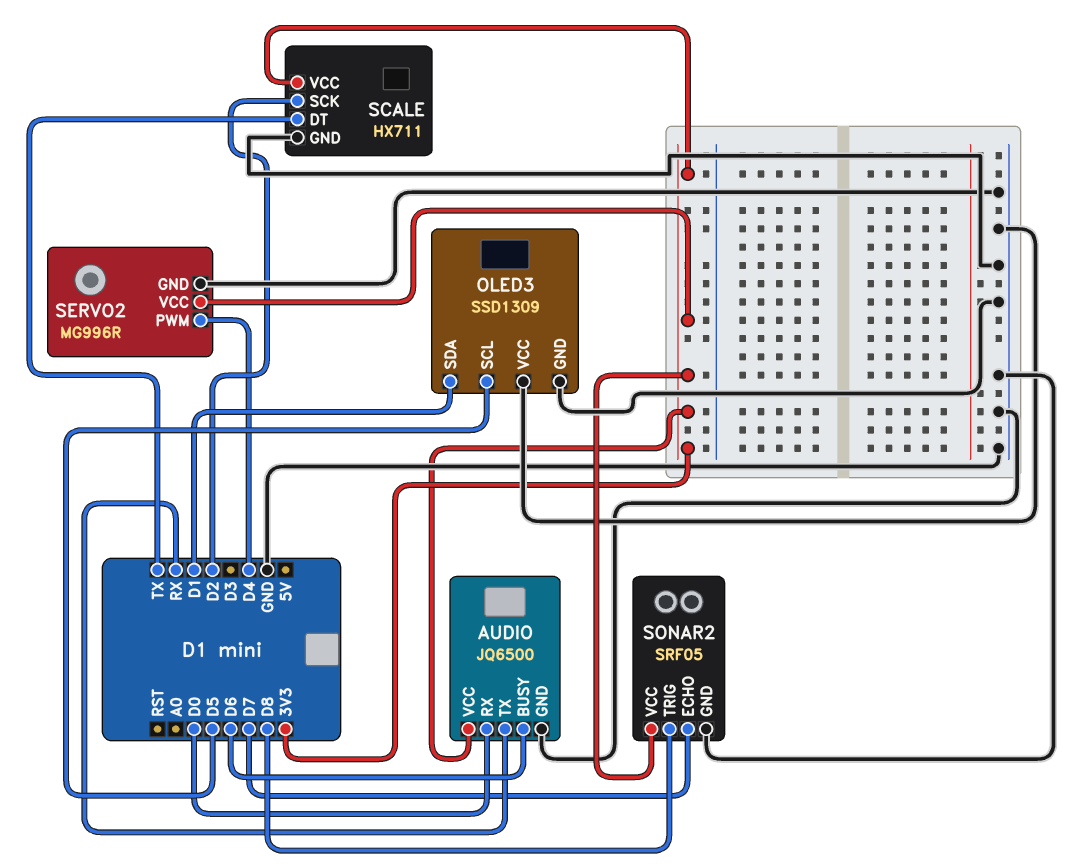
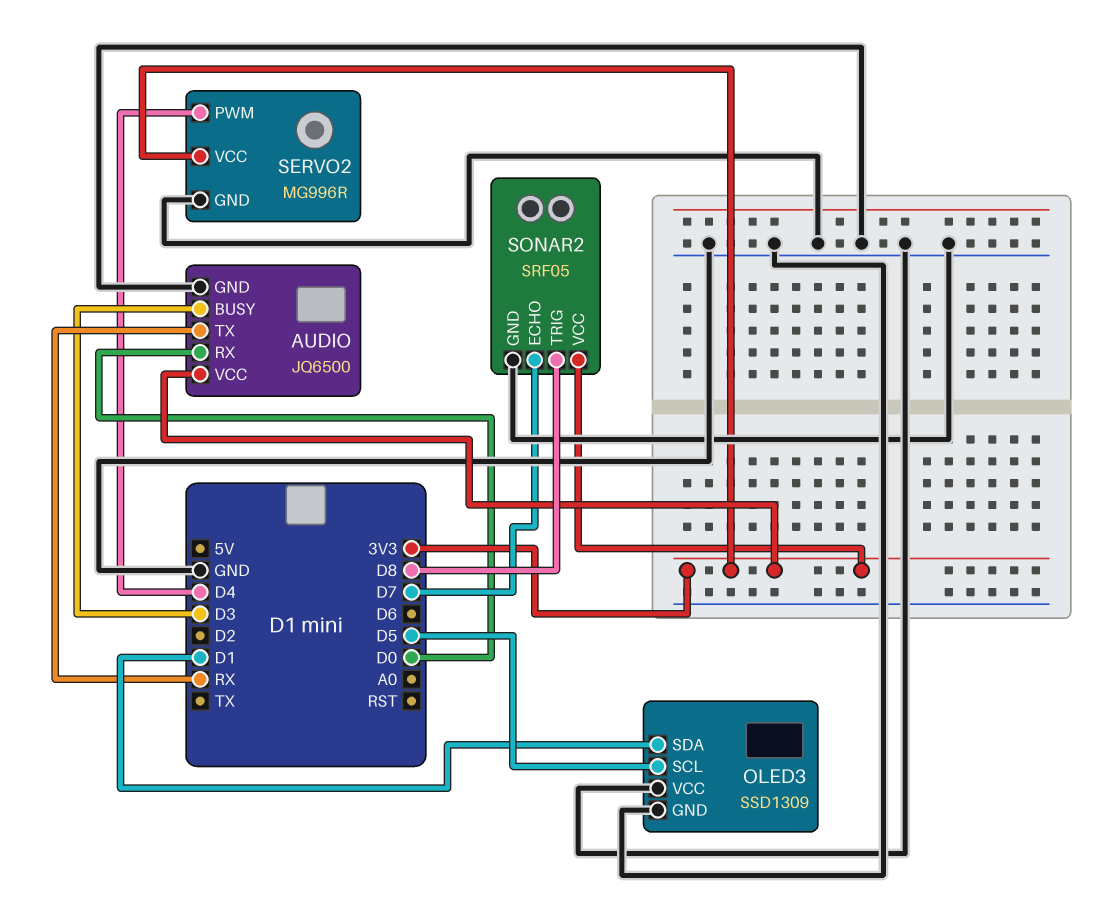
AUDIO pin BUSY: D6 -> D3
SCALE: HX711 -> none
SCALE pin DT: TX -> none
SCALE pin GND: GND -> none
SCALE pin SCK: D2 -> none
SCALE pin VCC: 3V3 -> none

